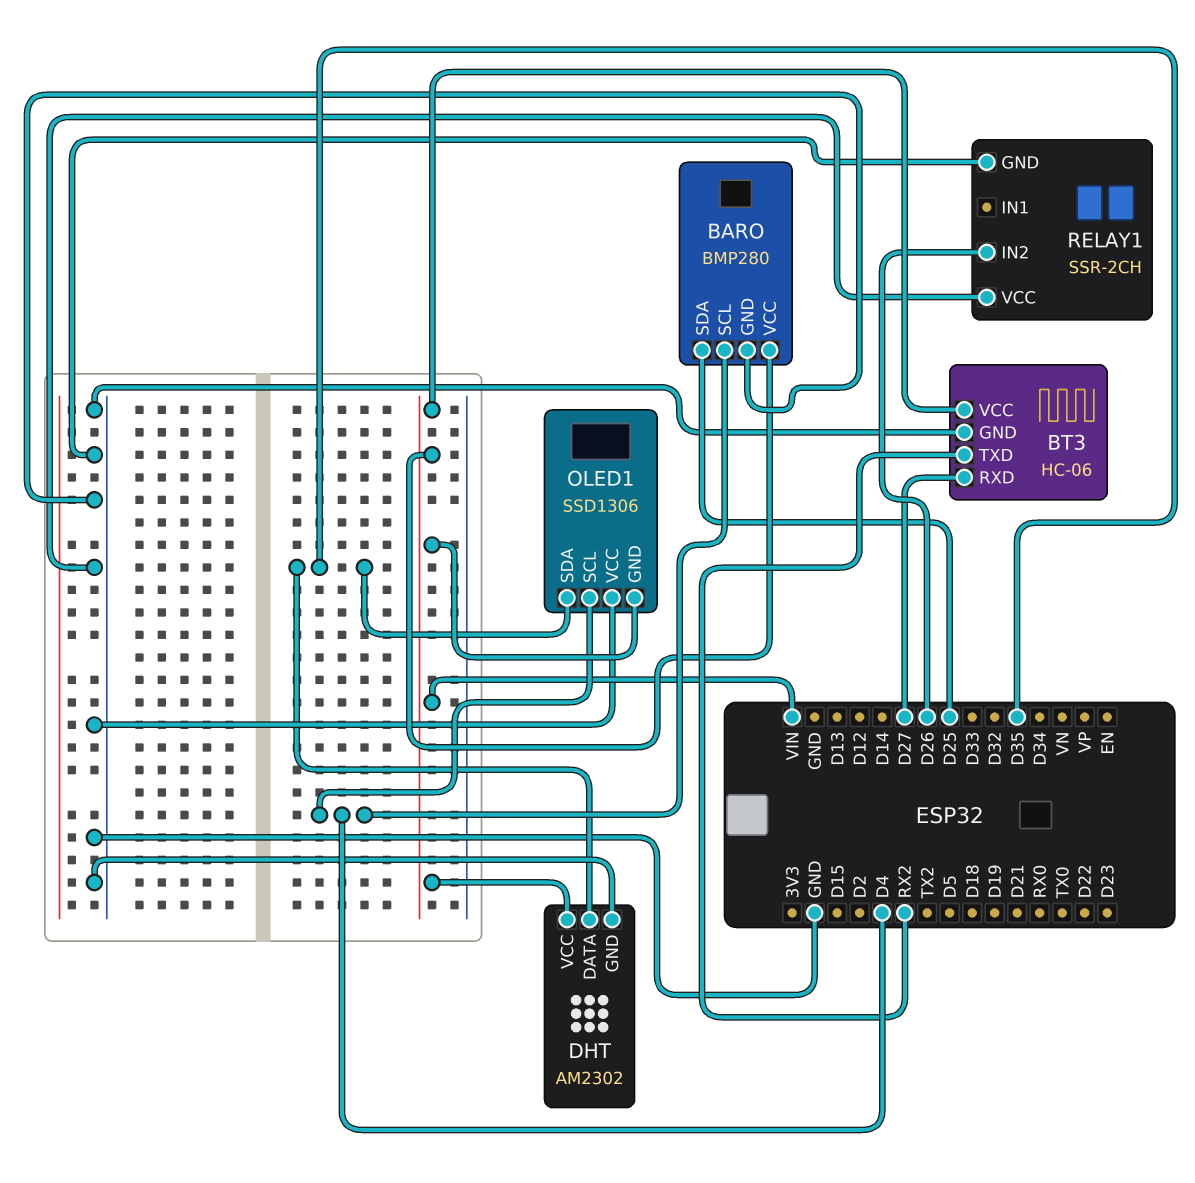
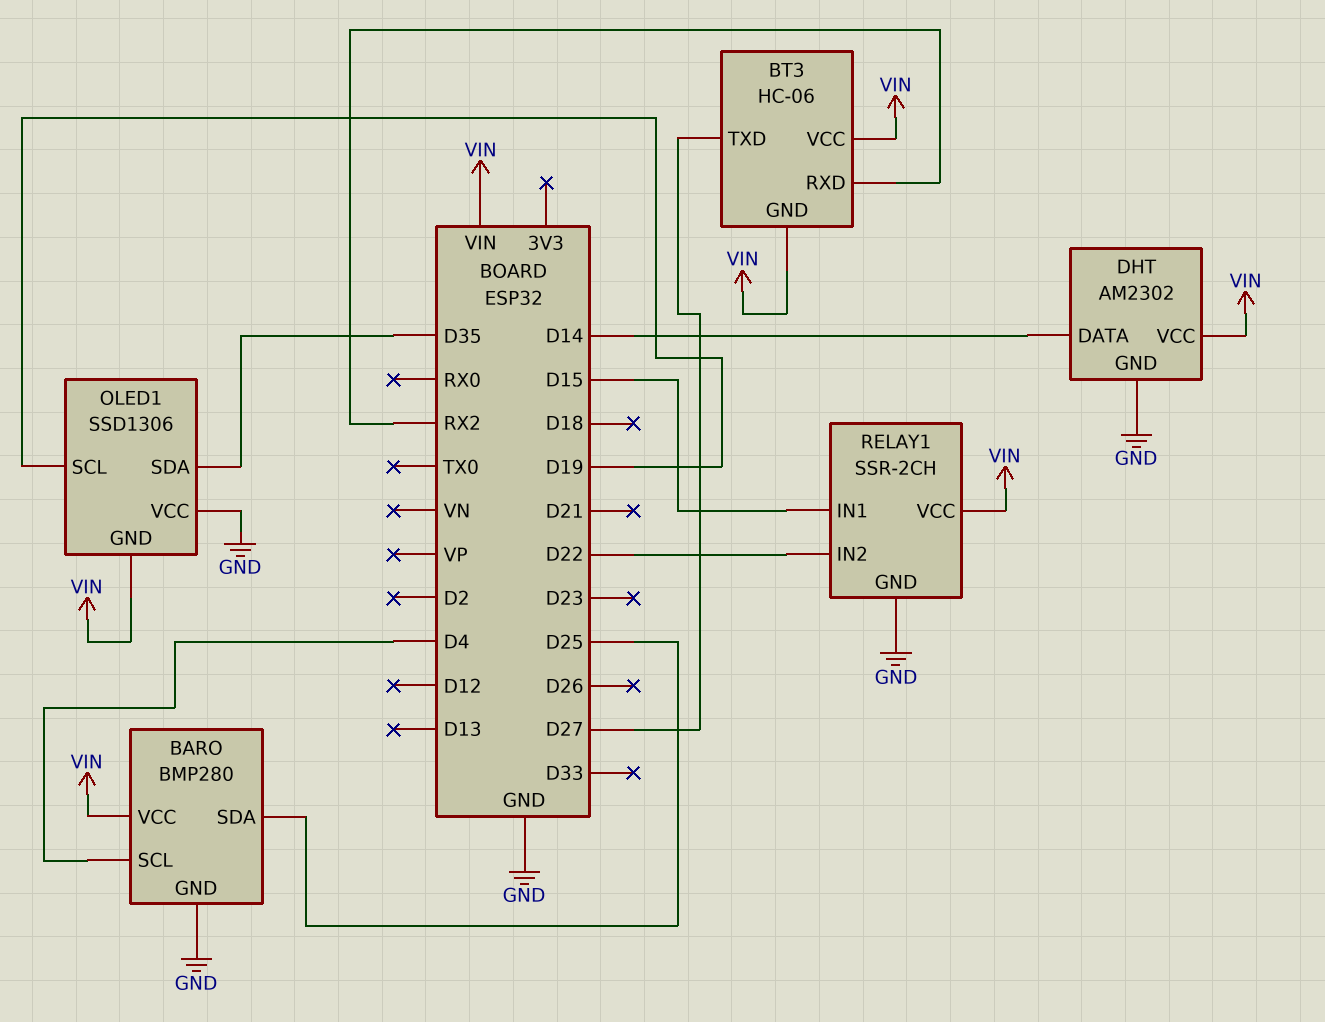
BT3 pin GND: GND -> VIN
BT3 pin RXD: D27 -> RX2
BT3 pin TXD: RX2 -> D27
DHT pin DATA: D35 -> D14
OLED1 pin SCL: D4 -> D19
RELAY1 pin IN1: none -> D15
RELAY1 pin IN2: D26 -> D22
RELAY1 pin VCC: GND -> VIN

